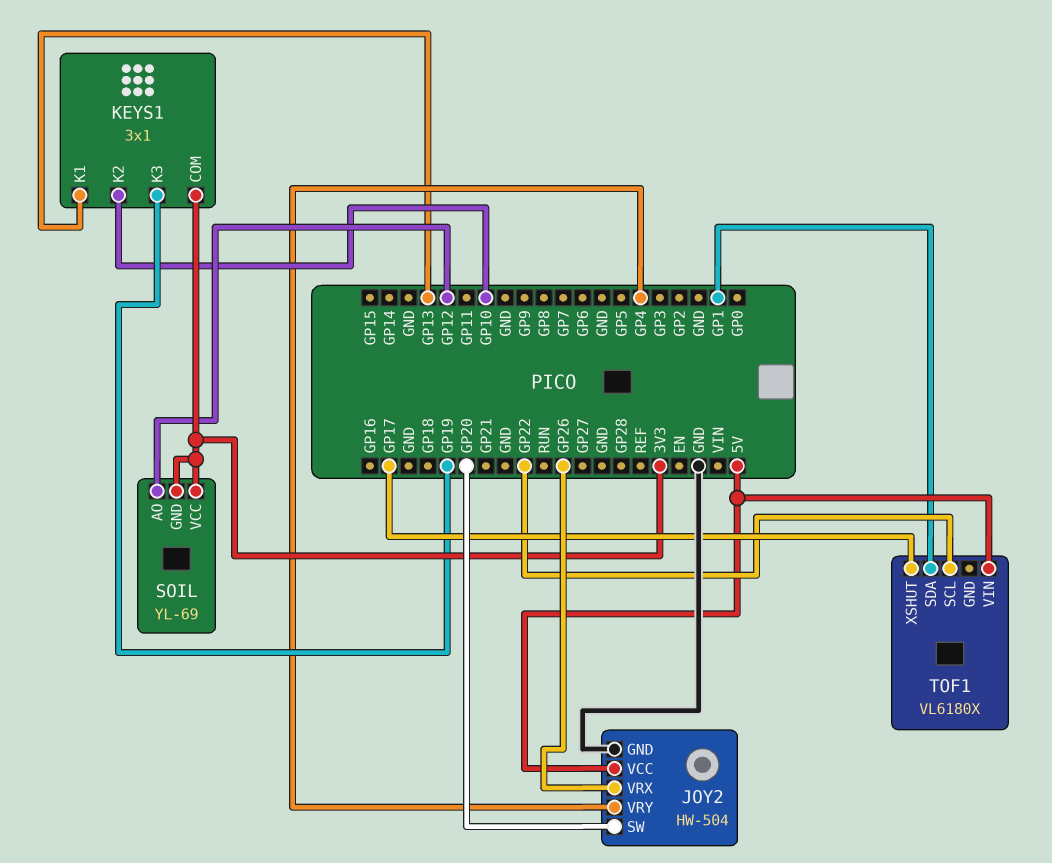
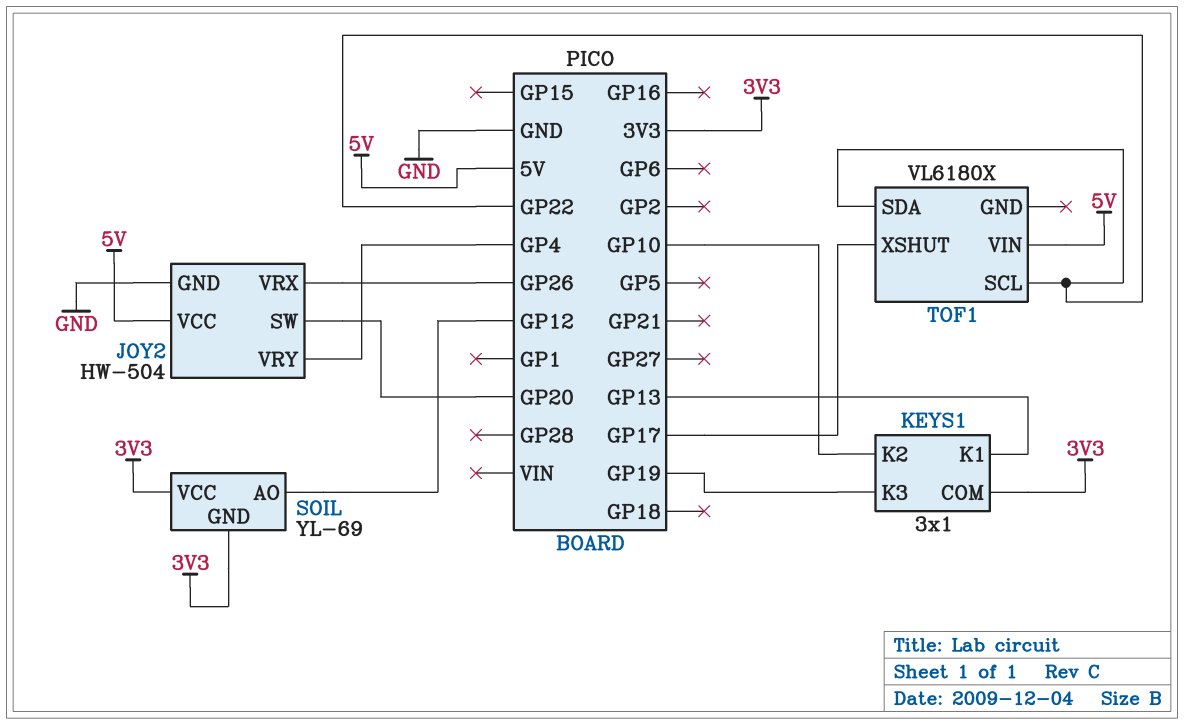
TOF1 pin SDA: GP1 -> GP22

